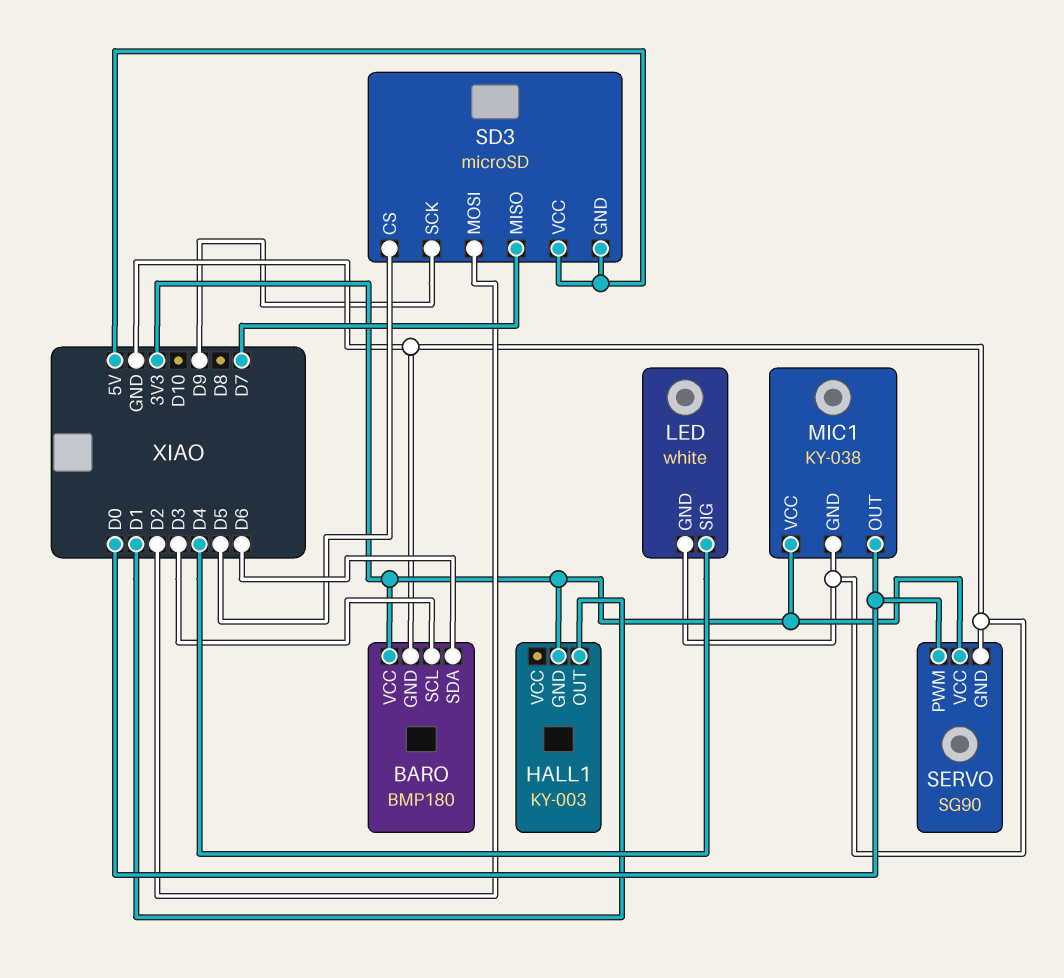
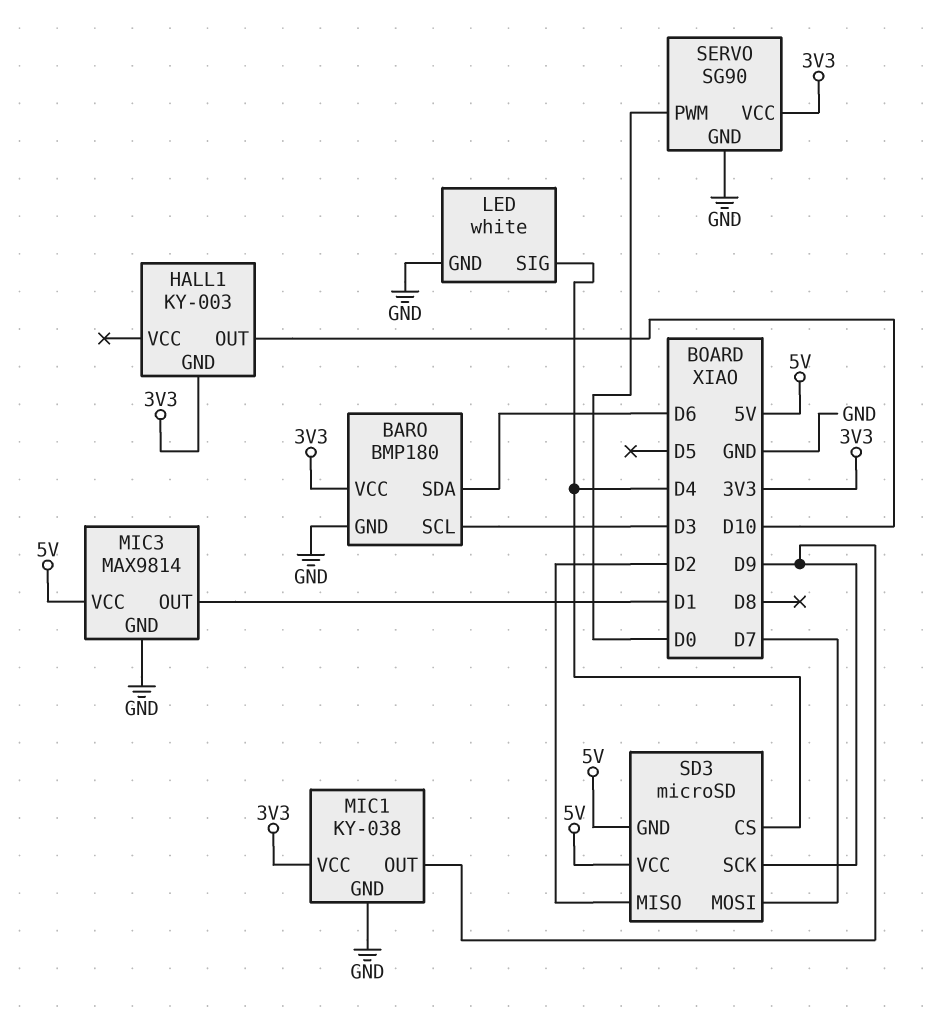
HALL1 pin OUT: D1 -> D10
MIC1 pin OUT: D0 -> D9
MIC3: none -> MAX9814
MIC3 pin GND: none -> GND
MIC3 pin OUT: none -> D1
MIC3 pin VCC: none -> 5V
SD3 pin CS: D5 -> D4
SD3 pin MISO: D7 -> D2
SD3 pin MOSI: D2 -> D7

